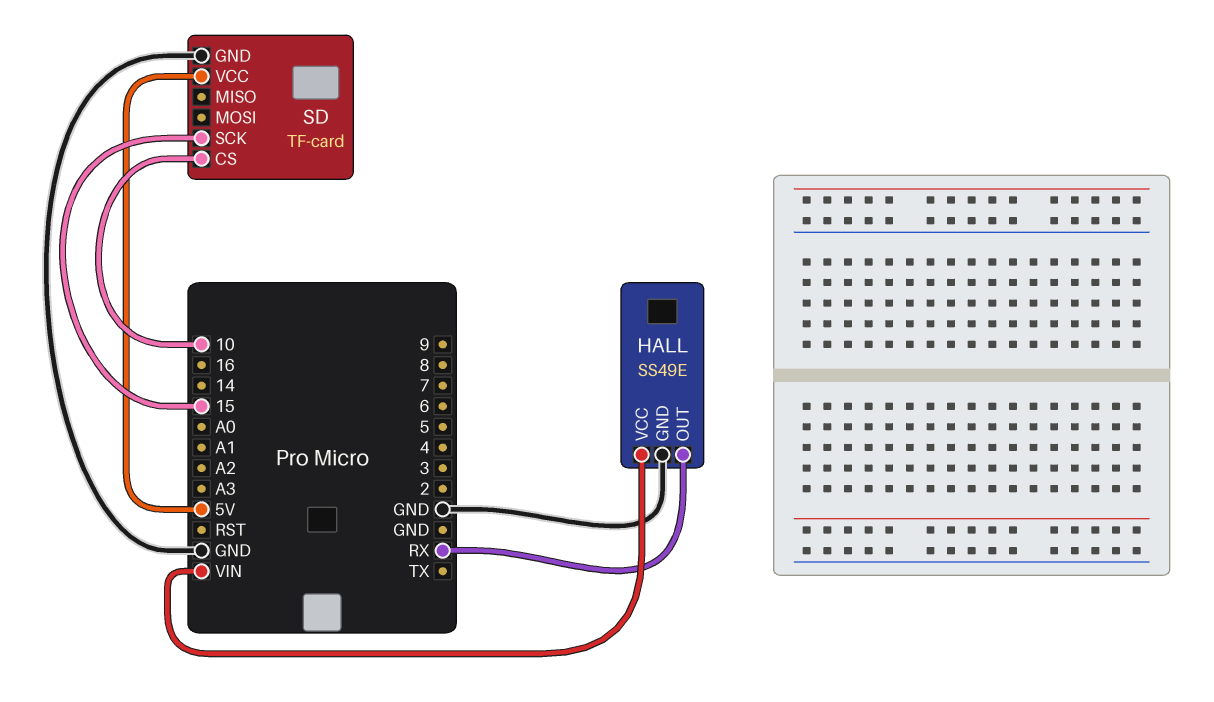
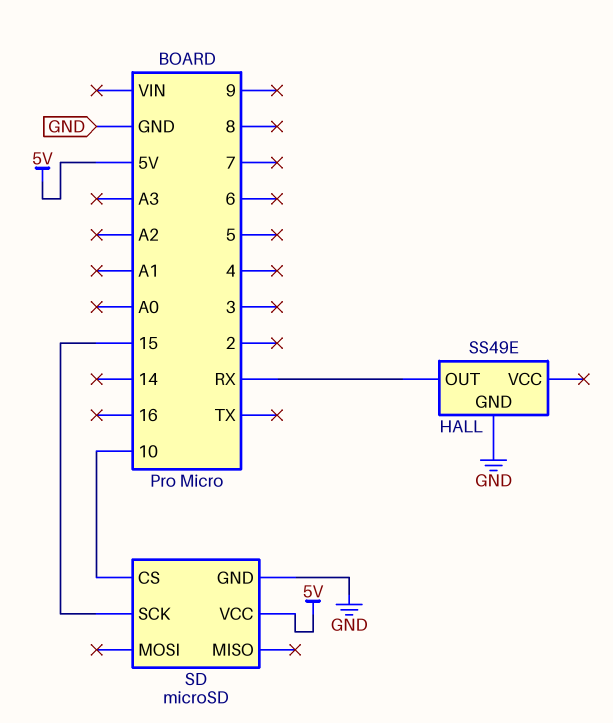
HALL pin VCC: VIN -> none
SD: TF-card -> microSD

